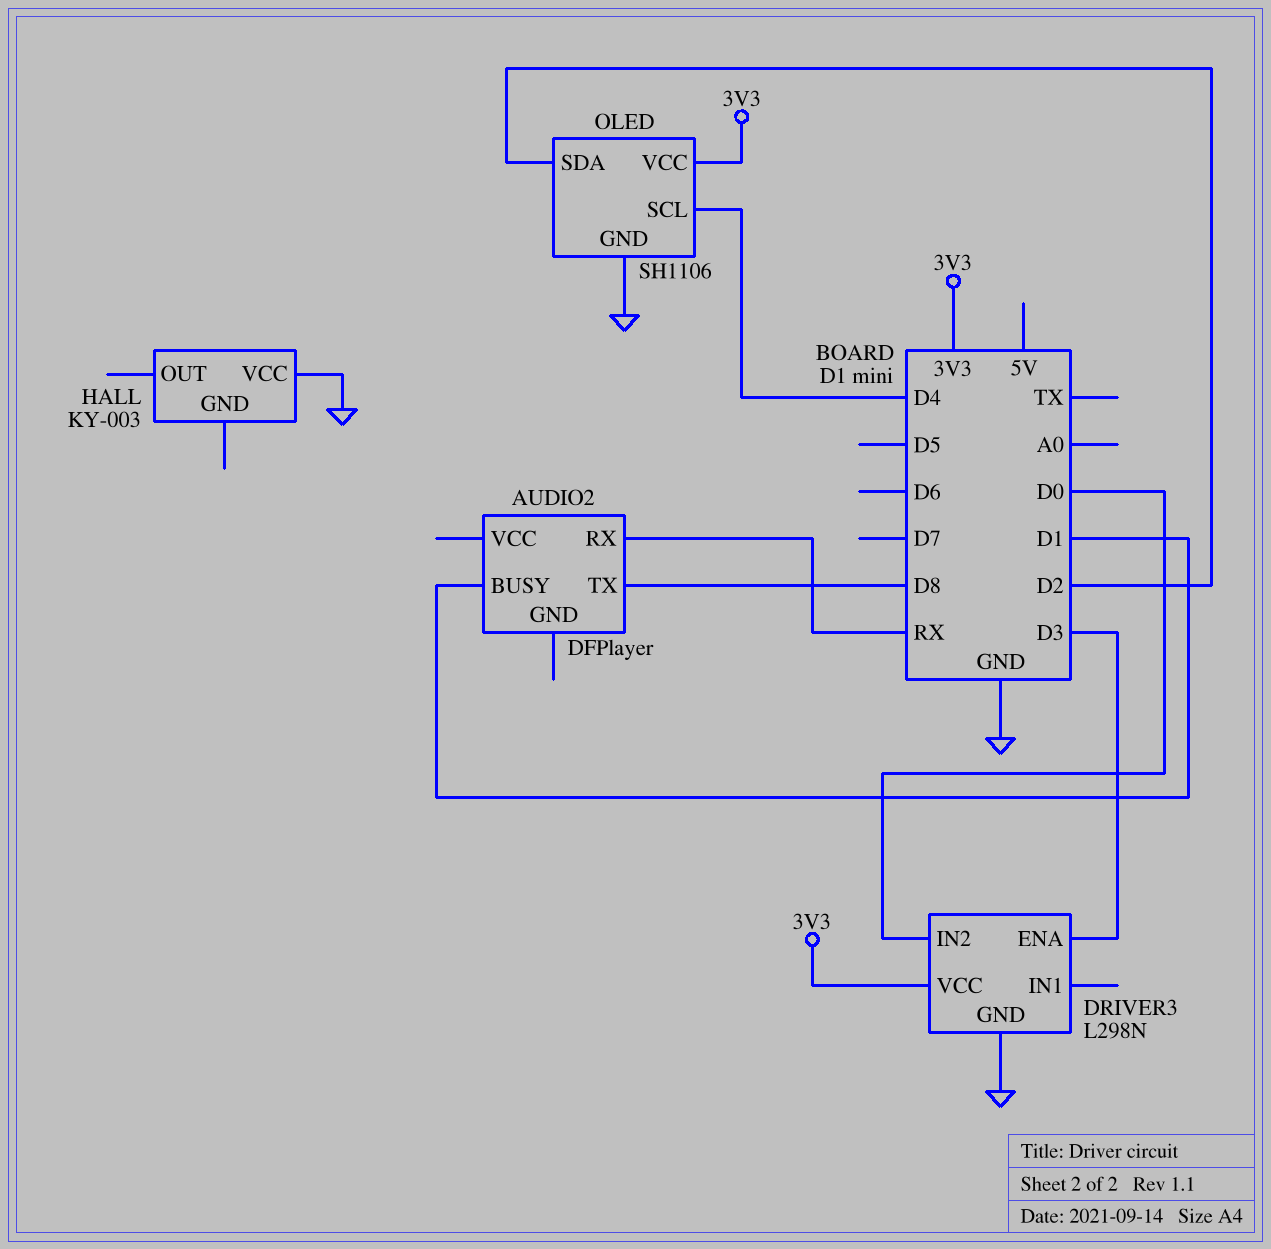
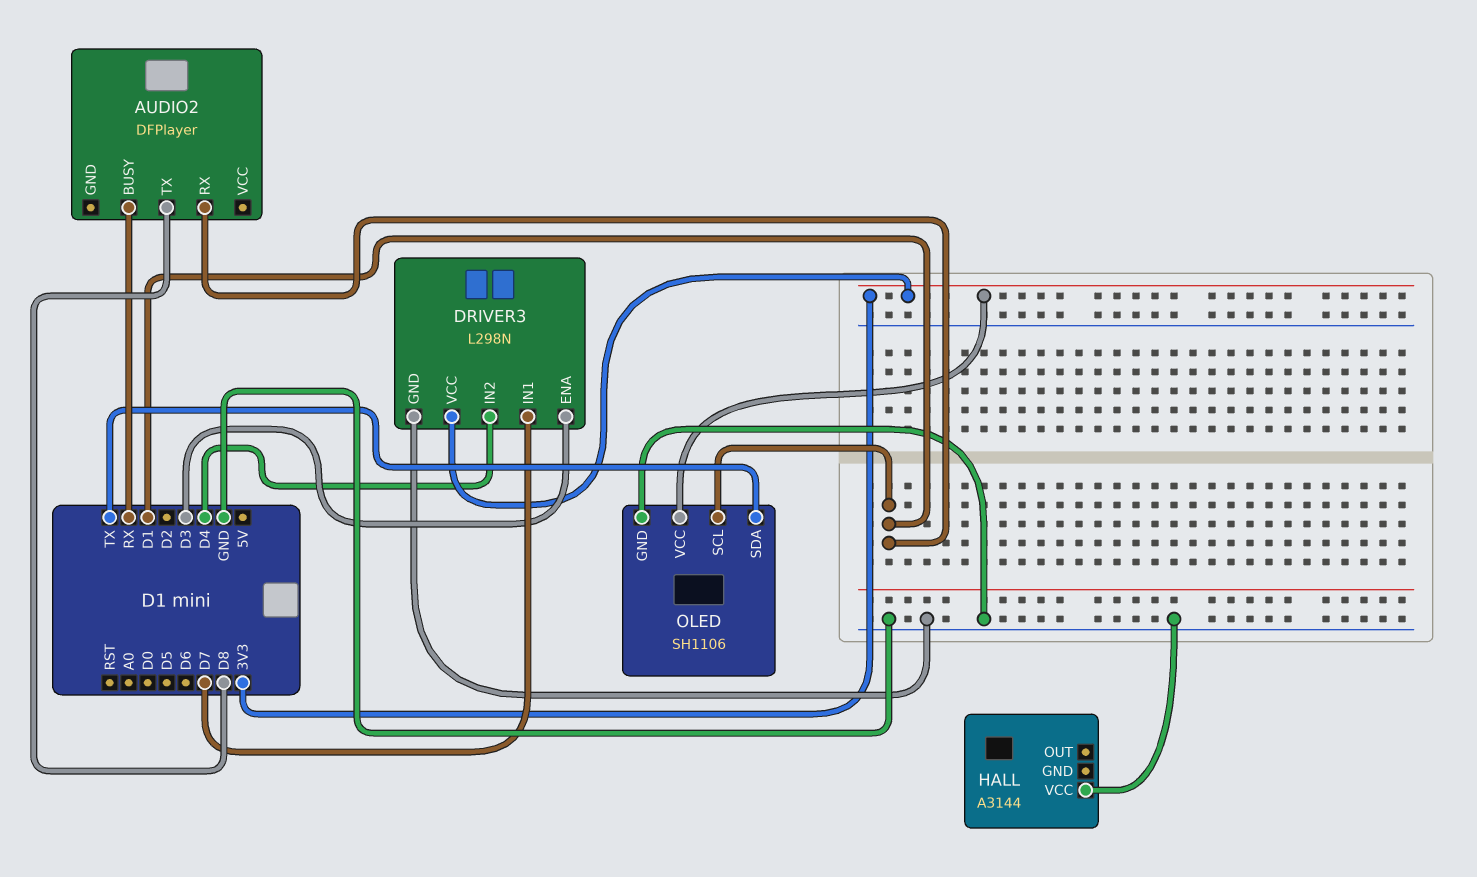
AUDIO2 pin BUSY: D1 -> RX
AUDIO2 pin RX: RX -> D1
DRIVER3 pin IN1: none -> D7
DRIVER3 pin IN2: D0 -> D4
HALL: KY-003 -> A3144
OLED pin SCL: D4 -> D1
OLED pin SDA: D2 -> TX

